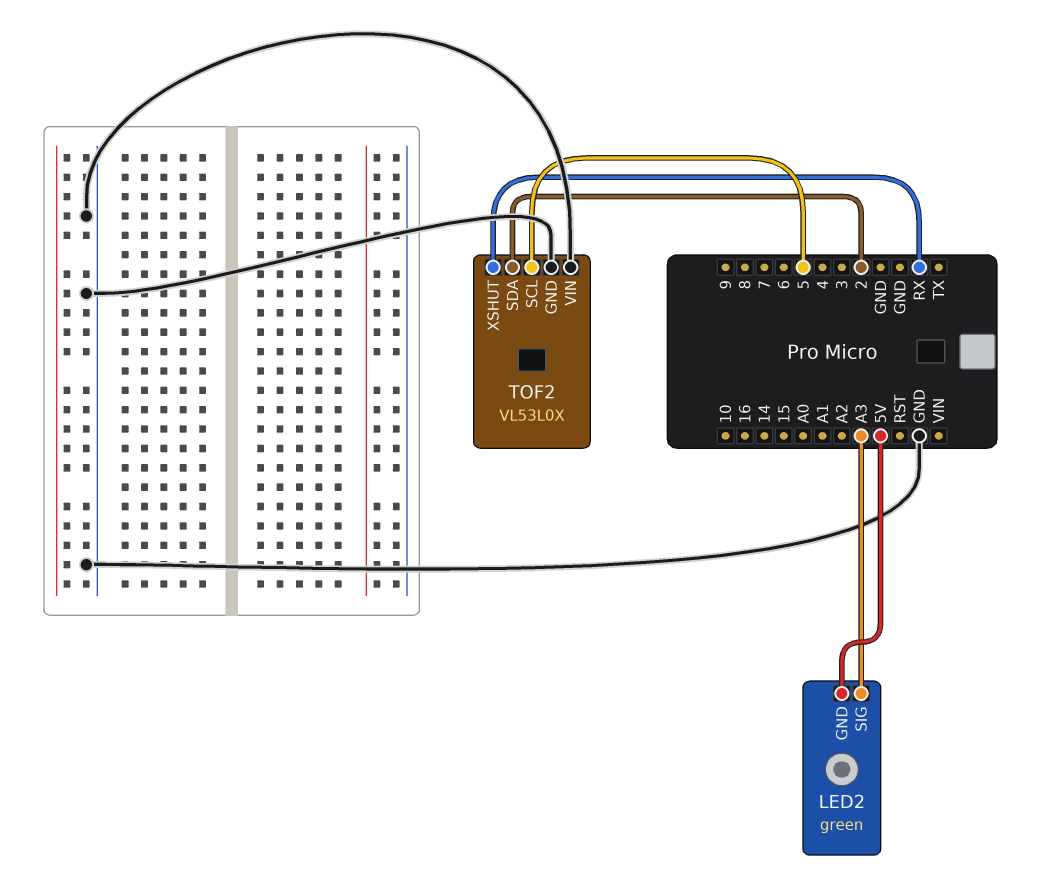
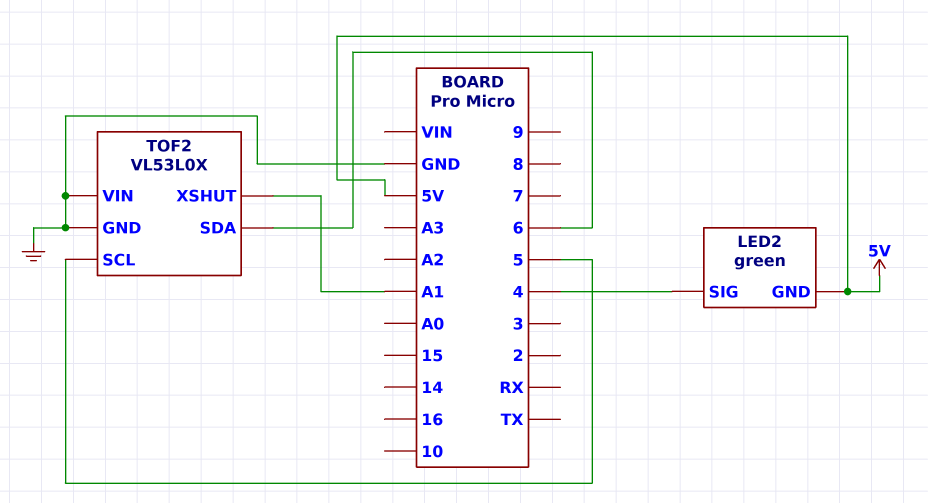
LED2 pin SIG: A3 -> 4
TOF2 pin SDA: 2 -> 6
TOF2 pin XSHUT: RX -> A1

